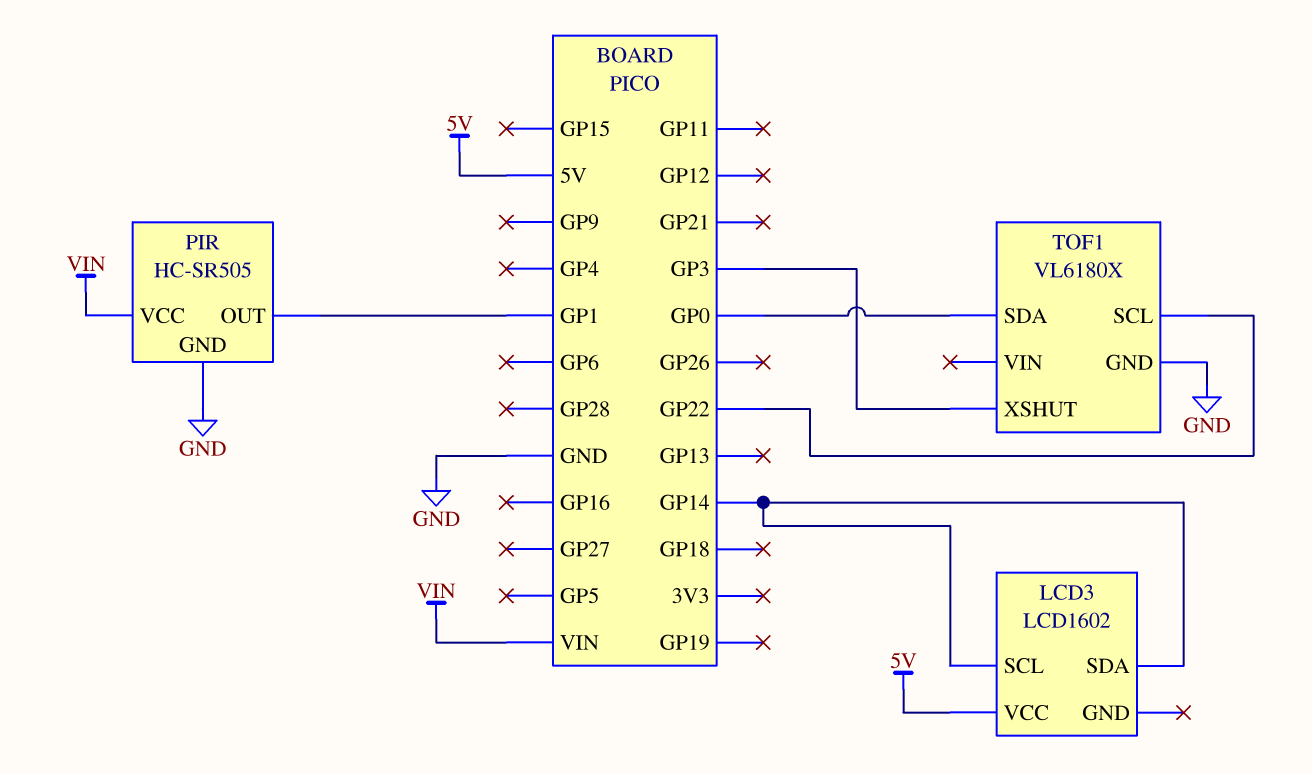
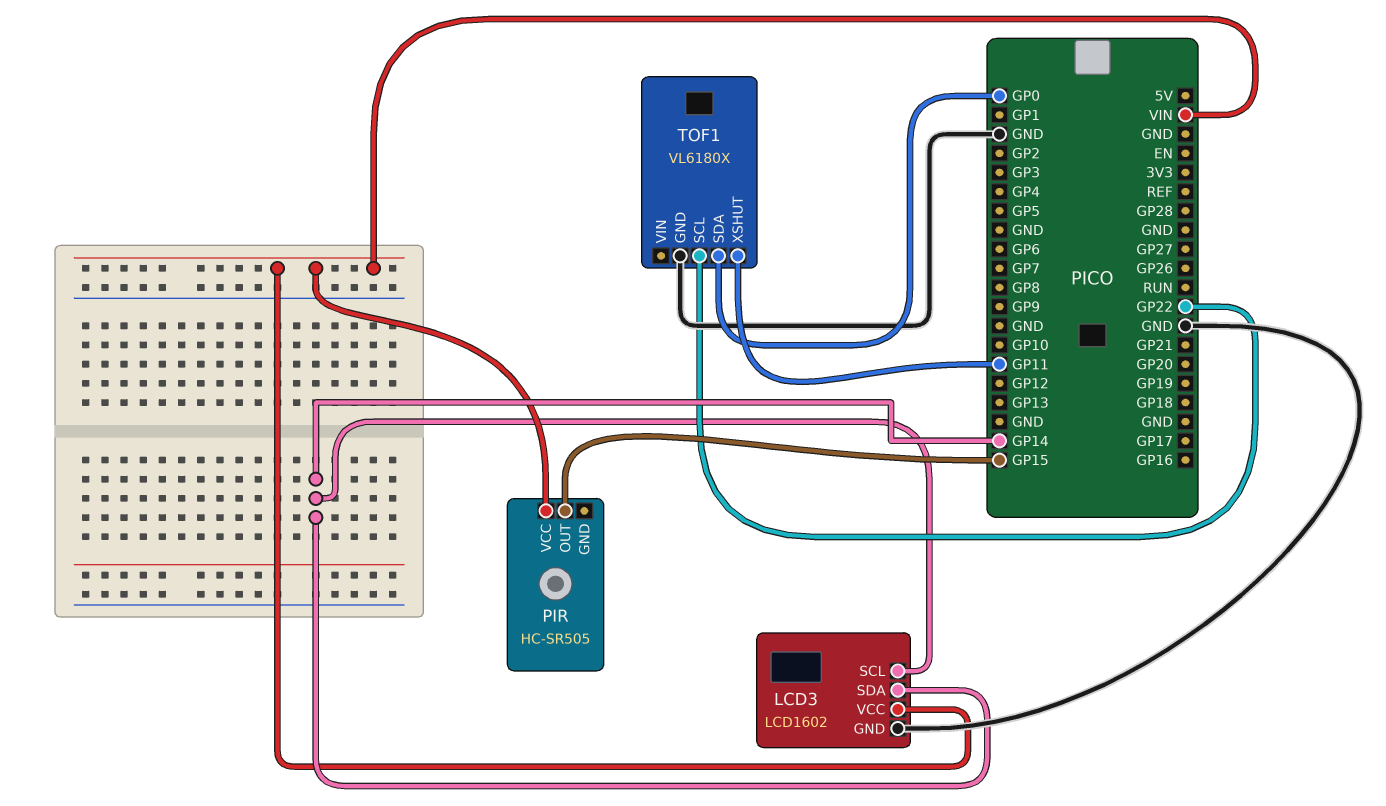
LCD3 pin GND: none -> GND
LCD3 pin VCC: 5V -> VIN
PIR pin GND: GND -> none
PIR pin OUT: GP1 -> GP15
TOF1 pin XSHUT: GP3 -> GP11

